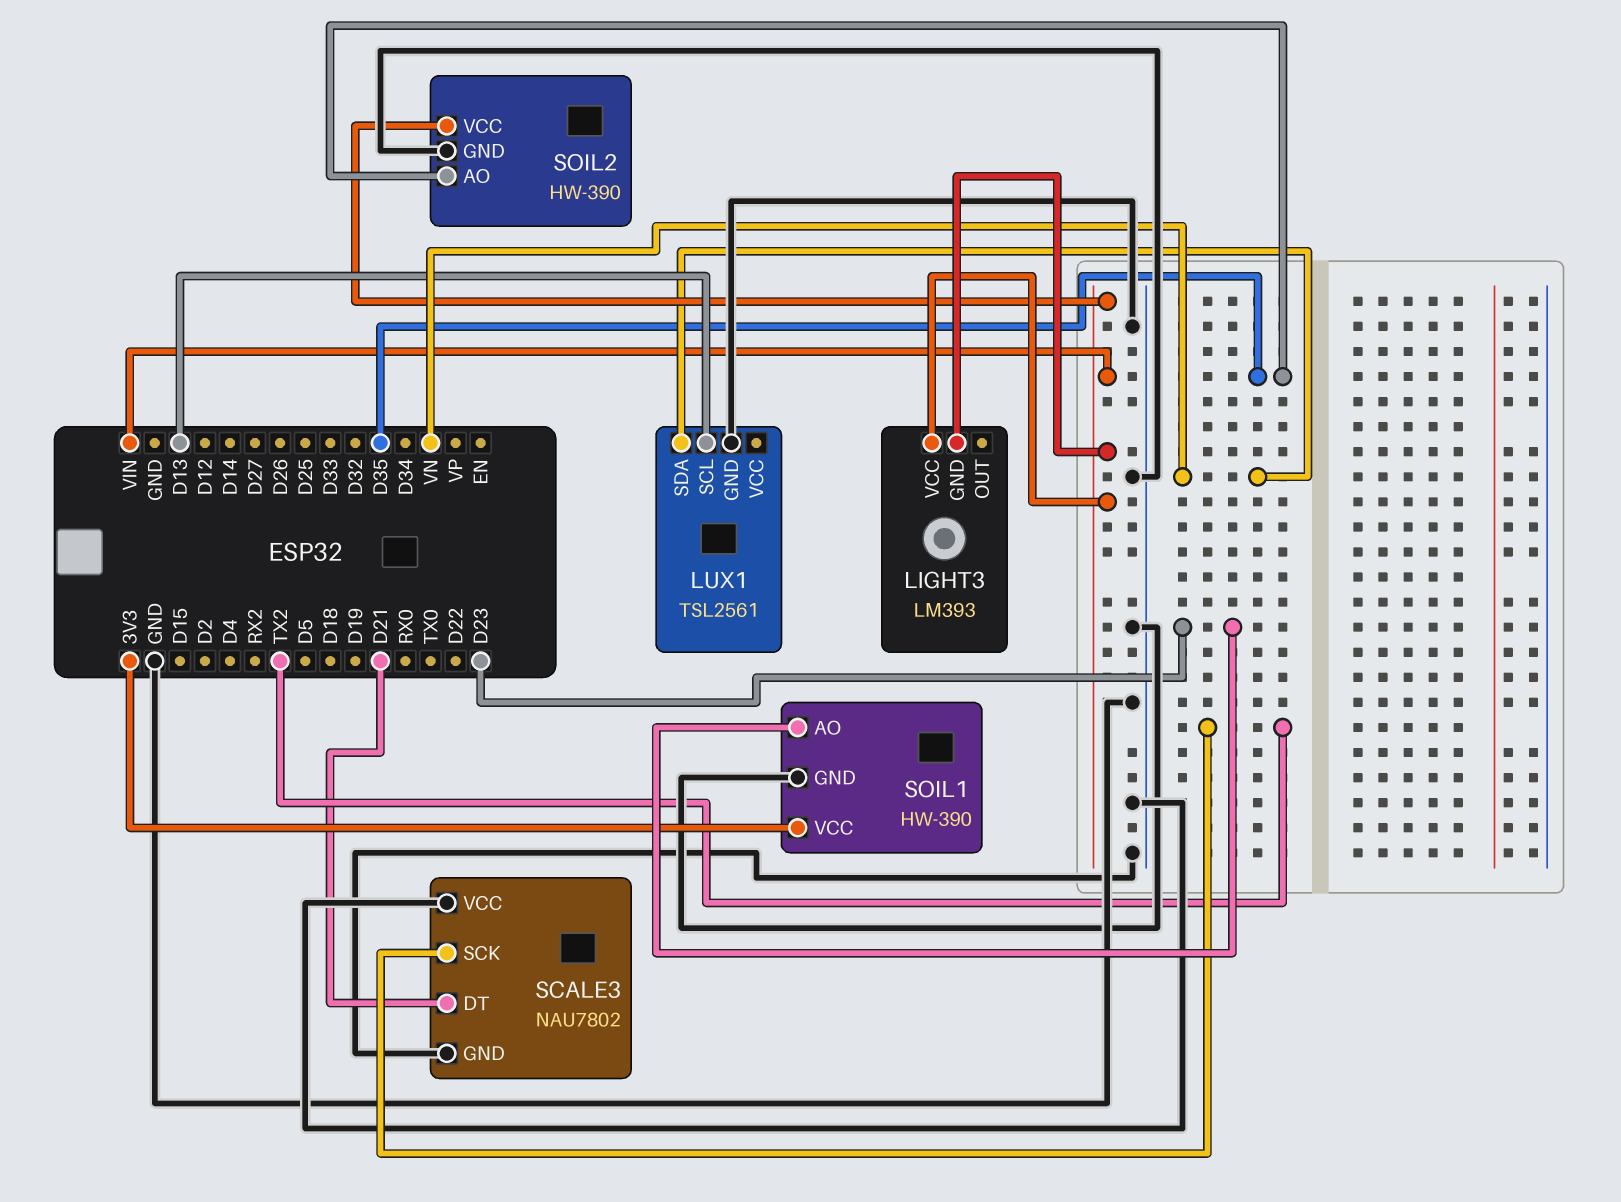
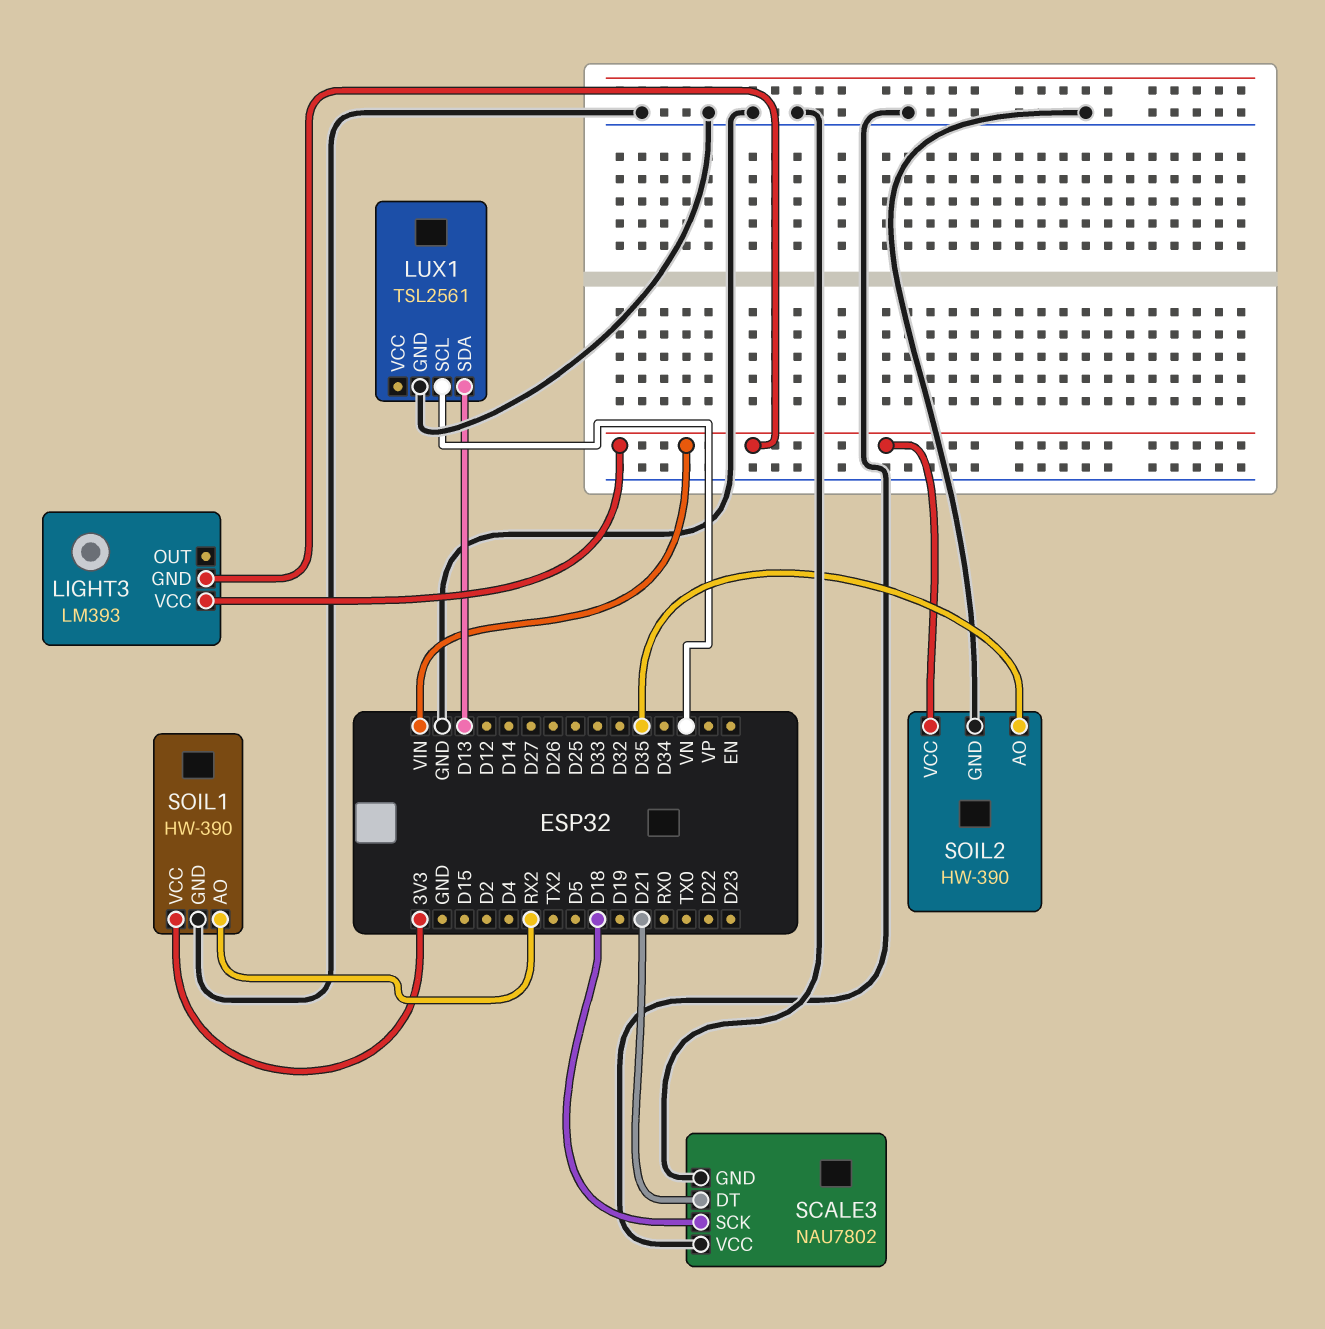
LUX1 pin SCL: D13 -> VN
LUX1 pin SDA: VN -> D13
SCALE3 pin SCK: TX2 -> D18
SOIL1 pin AO: D23 -> RX2

